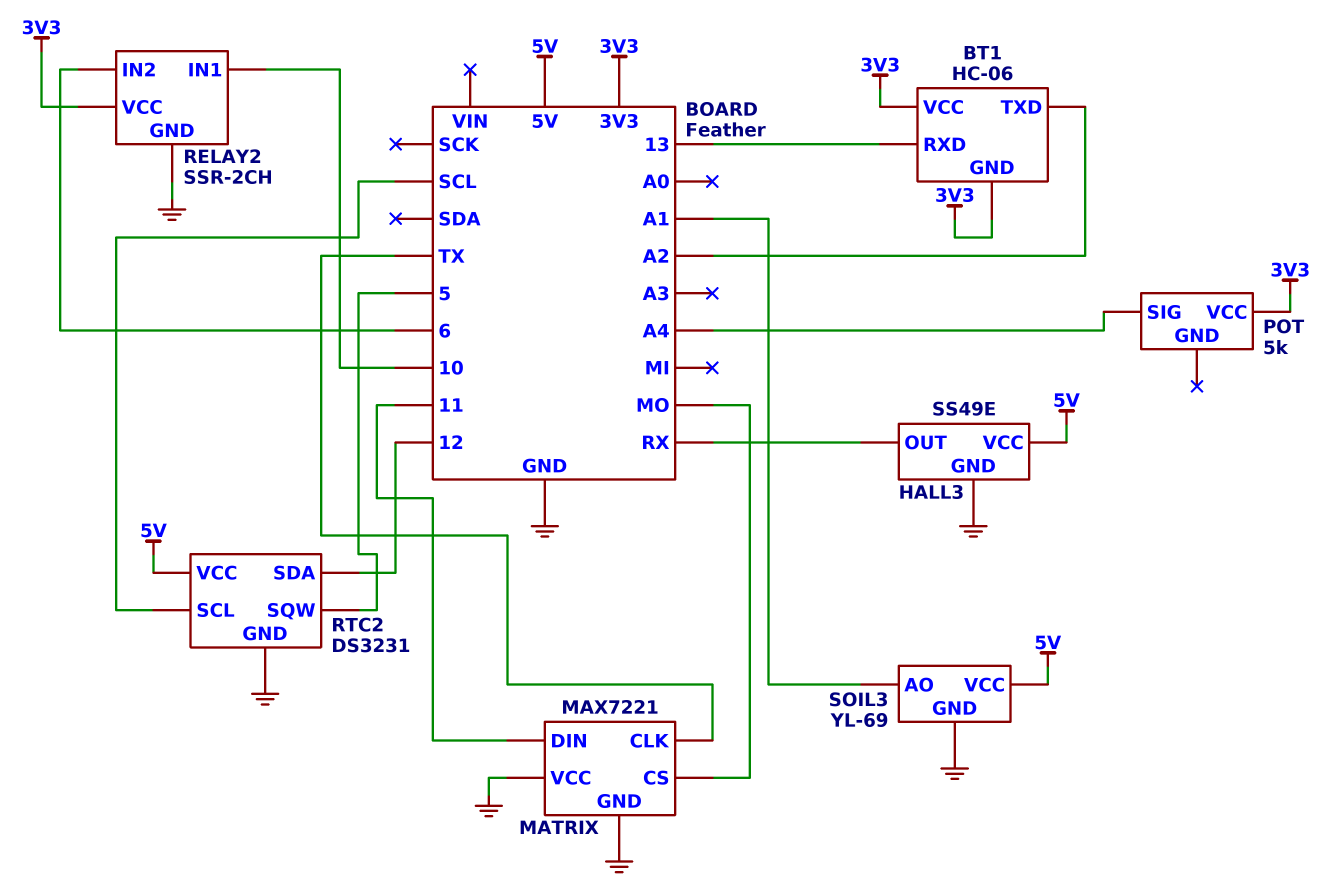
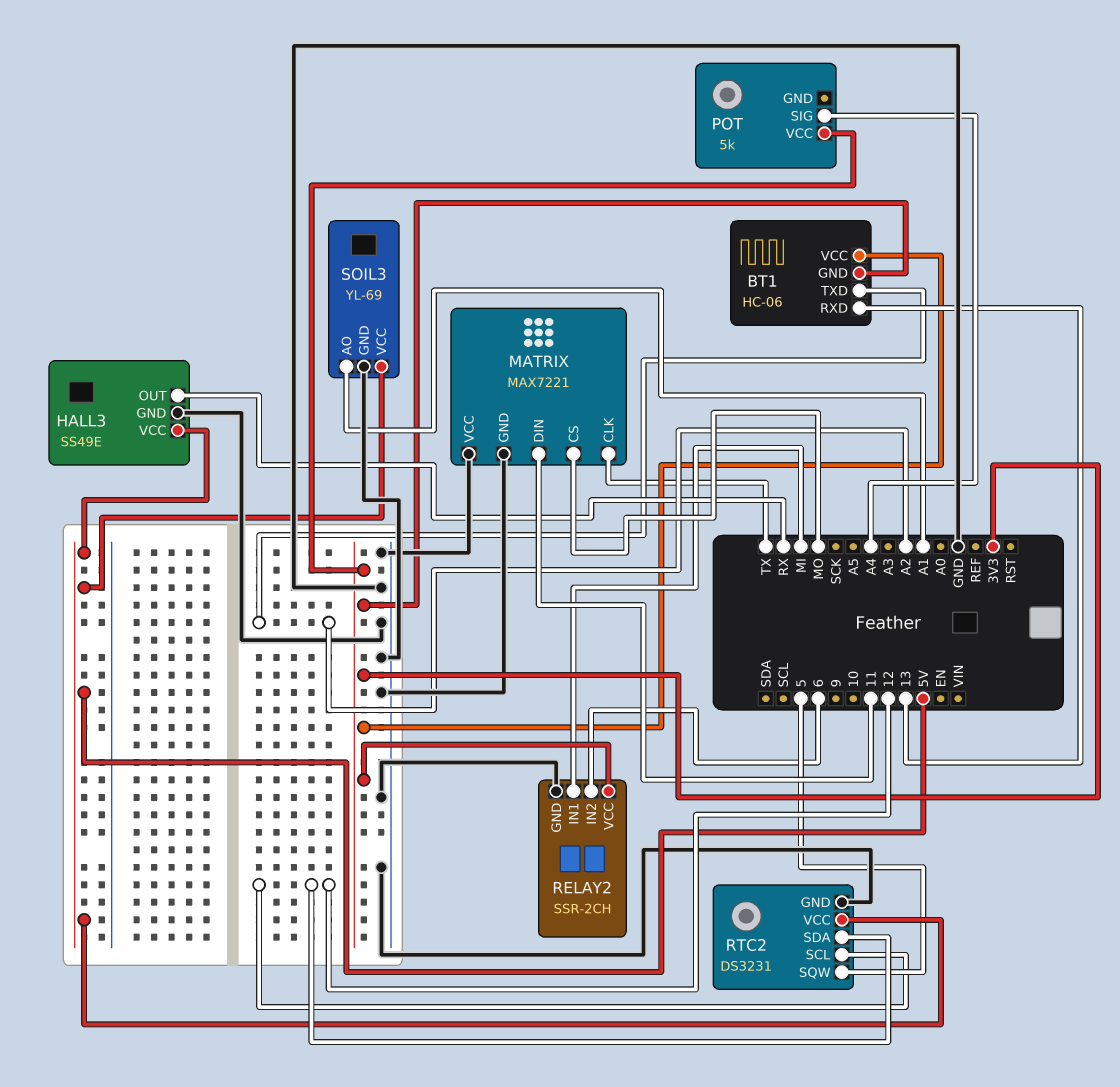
RELAY2 pin IN1: 10 -> MI
RTC2 pin SCL: SCL -> 12

